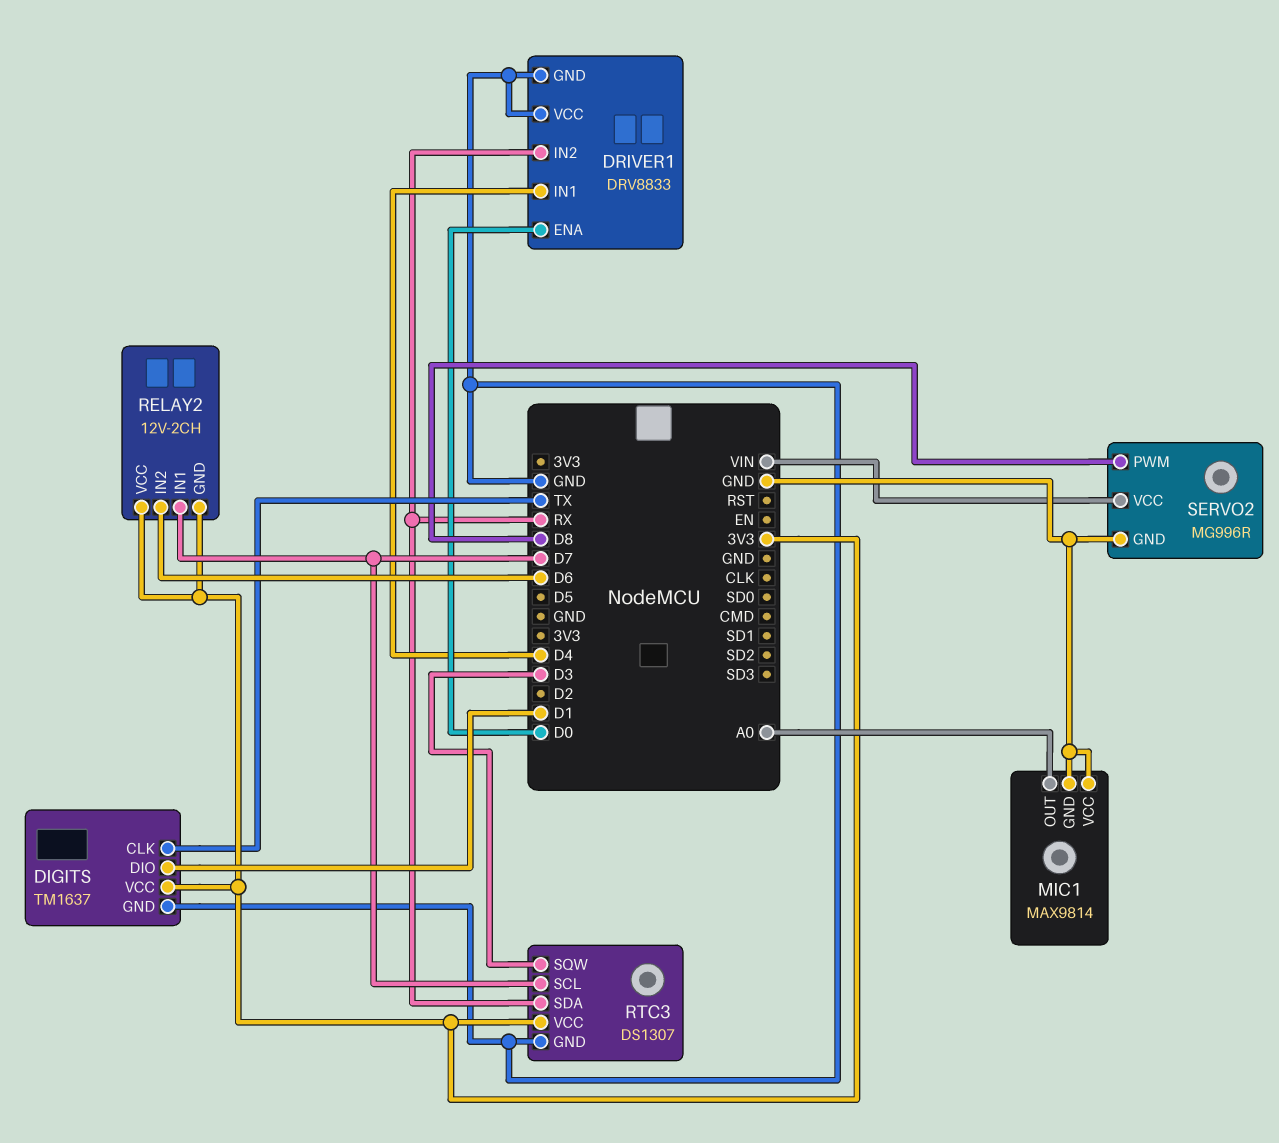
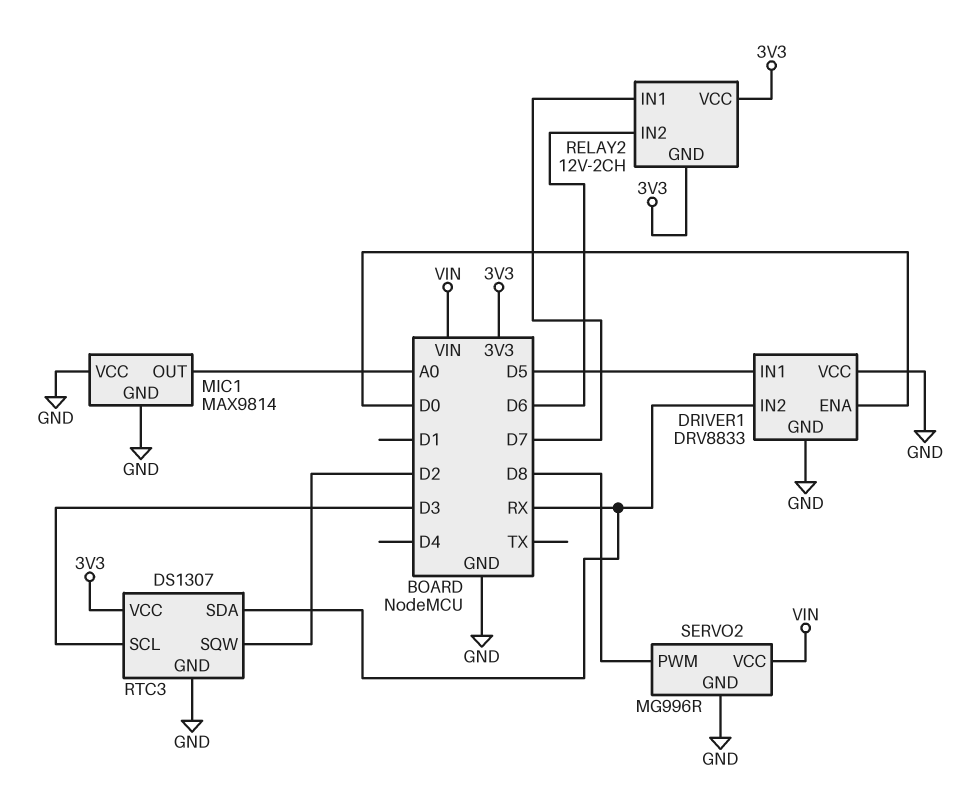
DIGITS: TM1637 -> none
DIGITS pin CLK: TX -> none
DIGITS pin DIO: D1 -> none
DIGITS pin GND: GND -> none
DIGITS pin VCC: 3V3 -> none
DRIVER1 pin IN1: D4 -> D5
RTC3 pin SCL: D7 -> D3
RTC3 pin SQW: D3 -> D2

